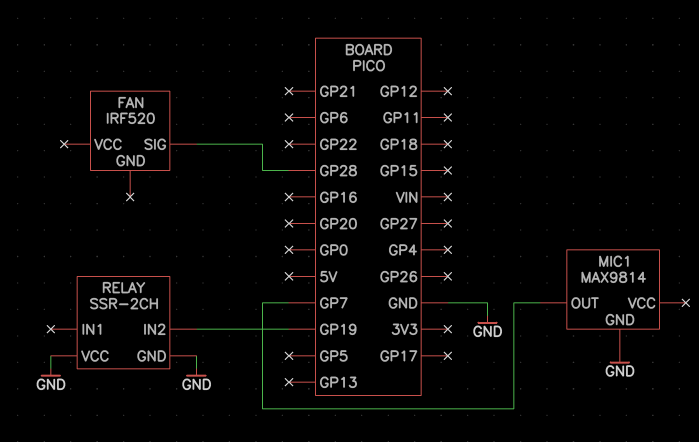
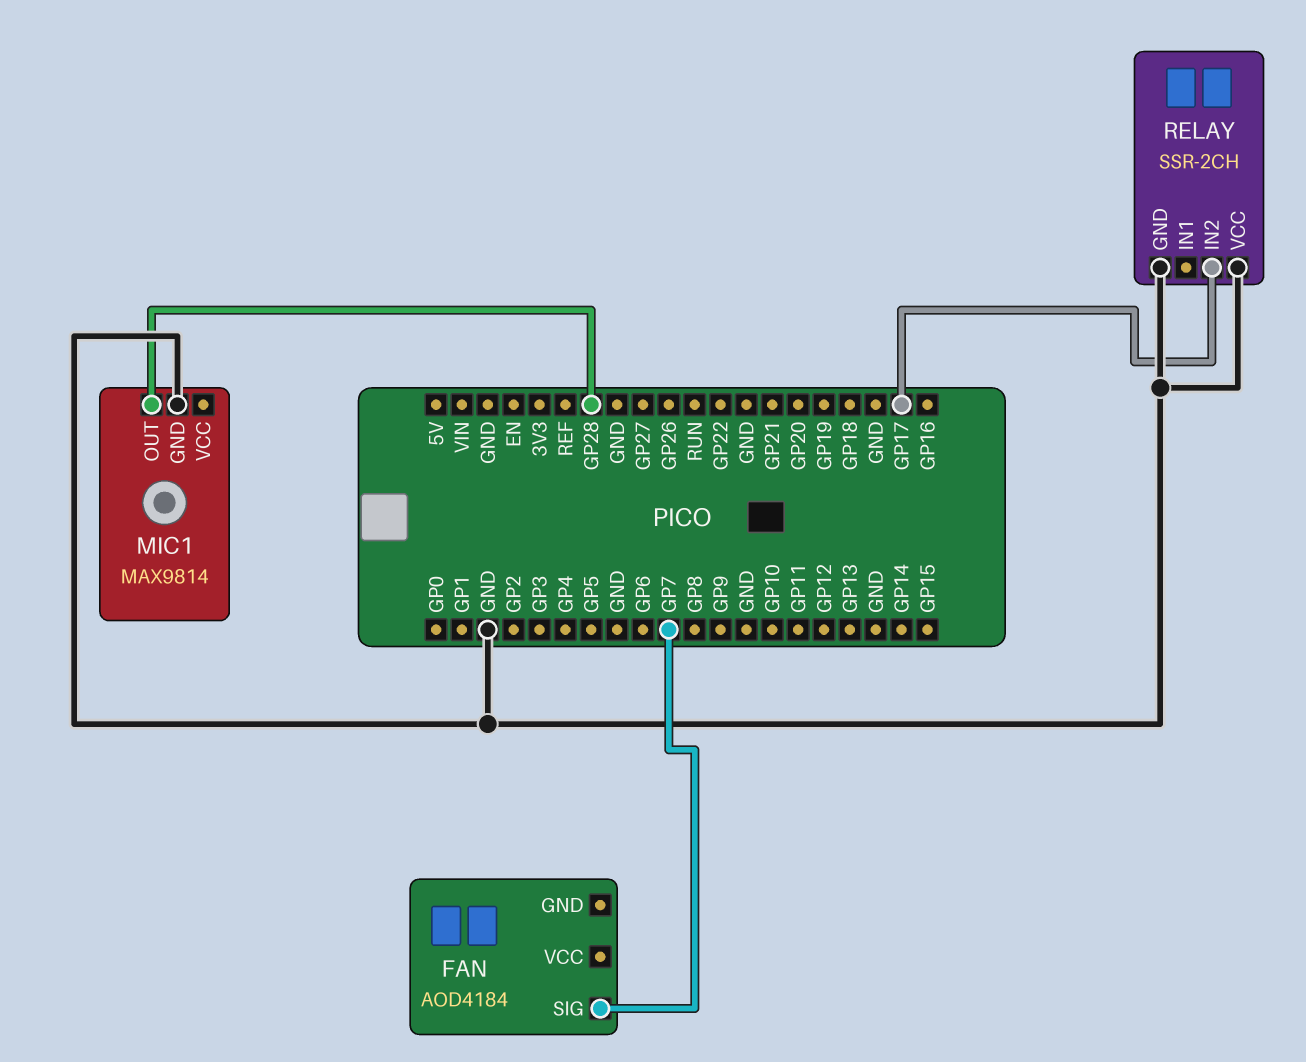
FAN: IRF520 -> AOD4184
FAN pin SIG: GP28 -> GP7
MIC1 pin OUT: GP7 -> GP28
RELAY pin IN2: GP19 -> GP17

